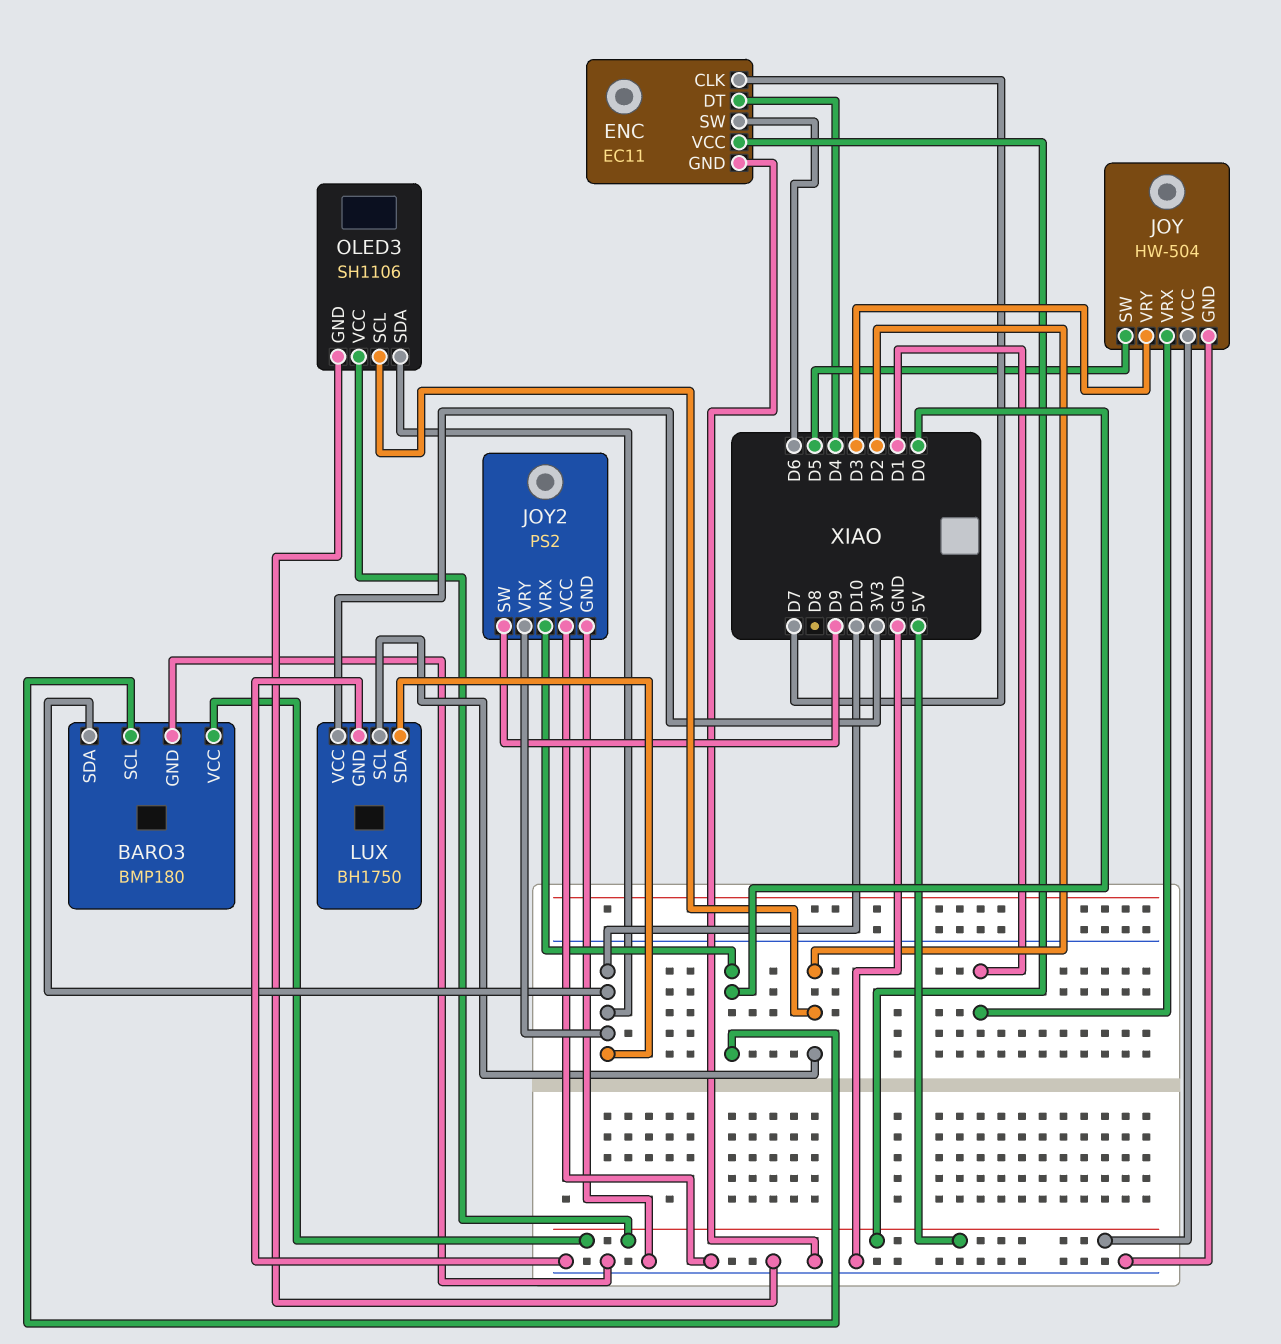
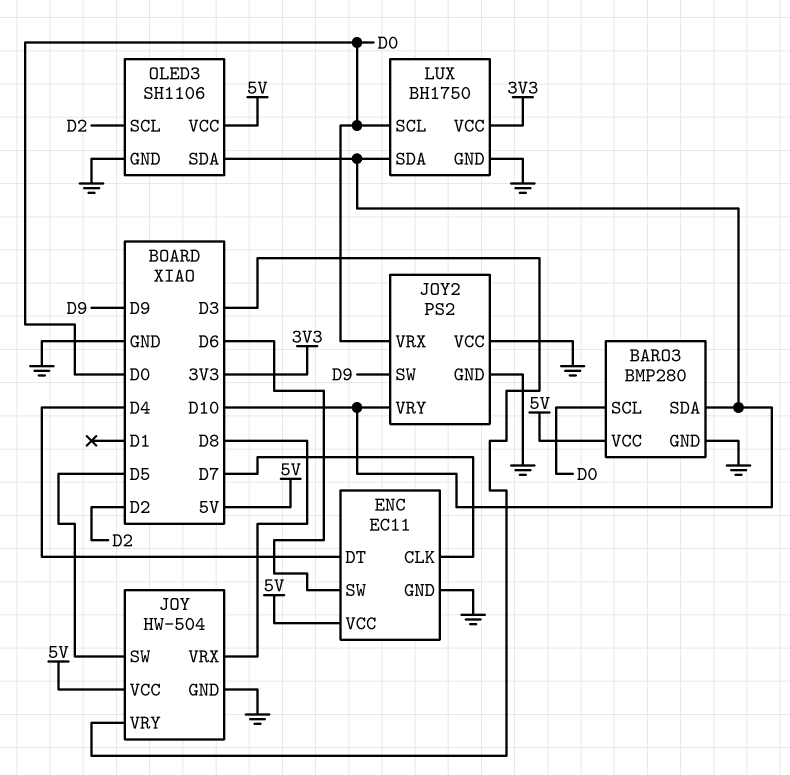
BARO3: BMP180 -> BMP280
JOY pin VRX: D1 -> D8
LUX pin SCL: D2 -> D0

